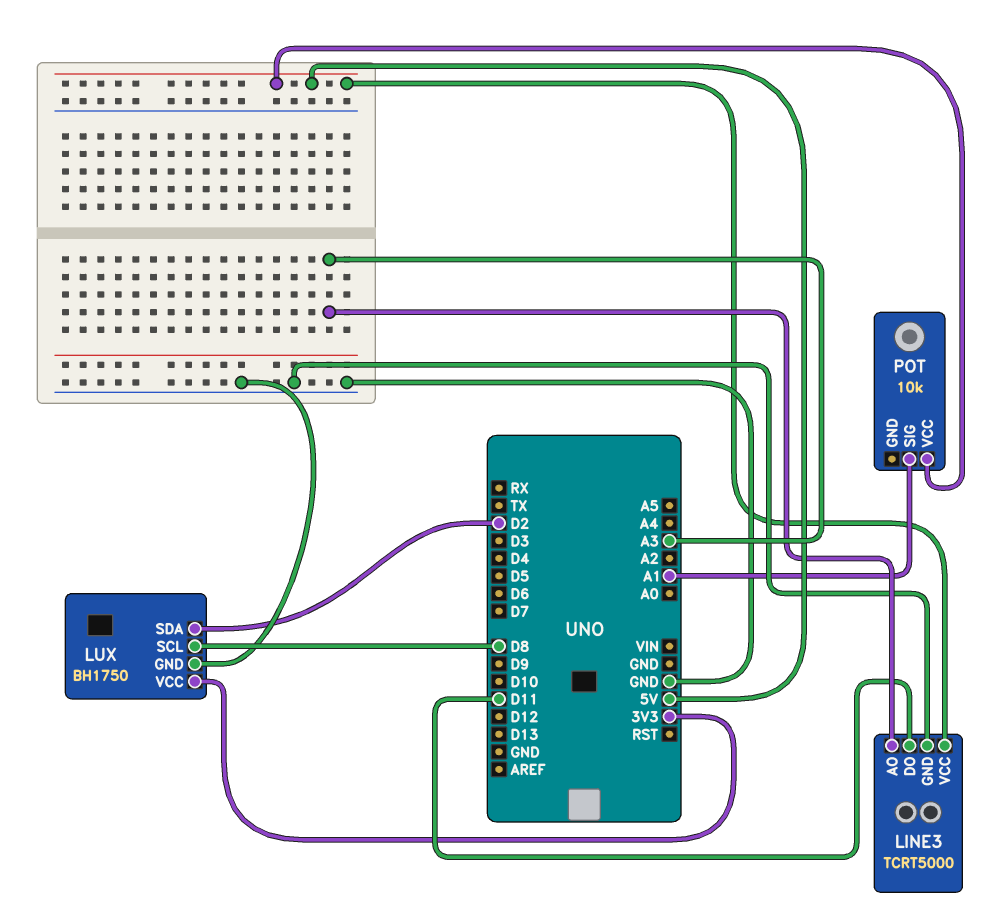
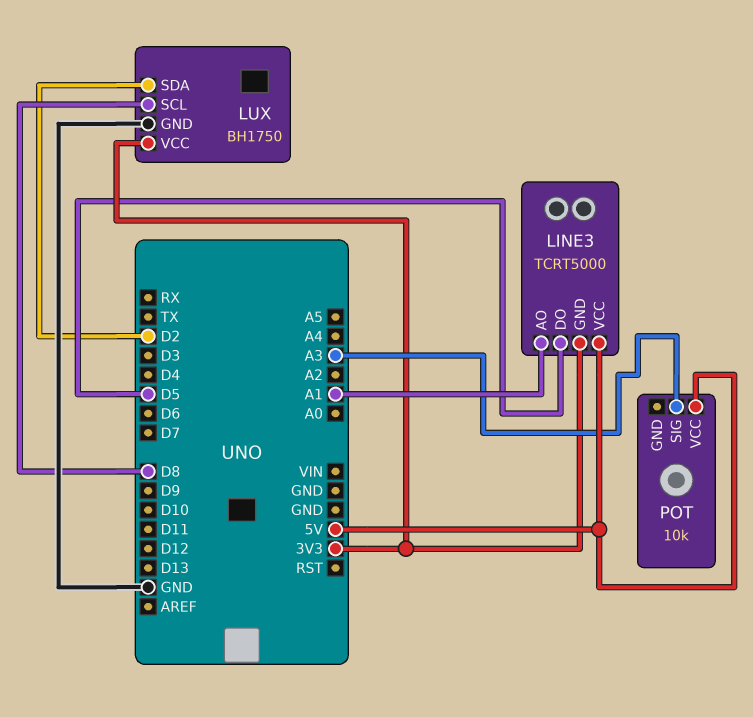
LINE3 pin AO: A3 -> A1
LINE3 pin DO: D11 -> D5
LINE3 pin GND: GND -> 3V3
POT pin SIG: A1 -> A3

